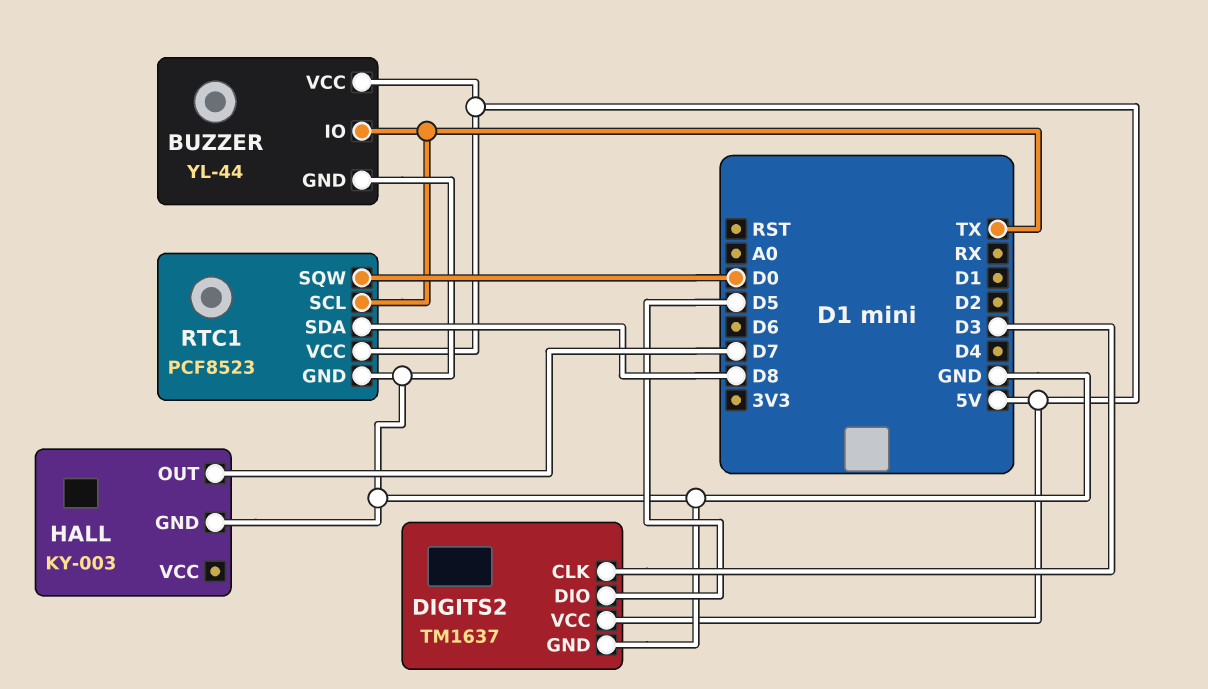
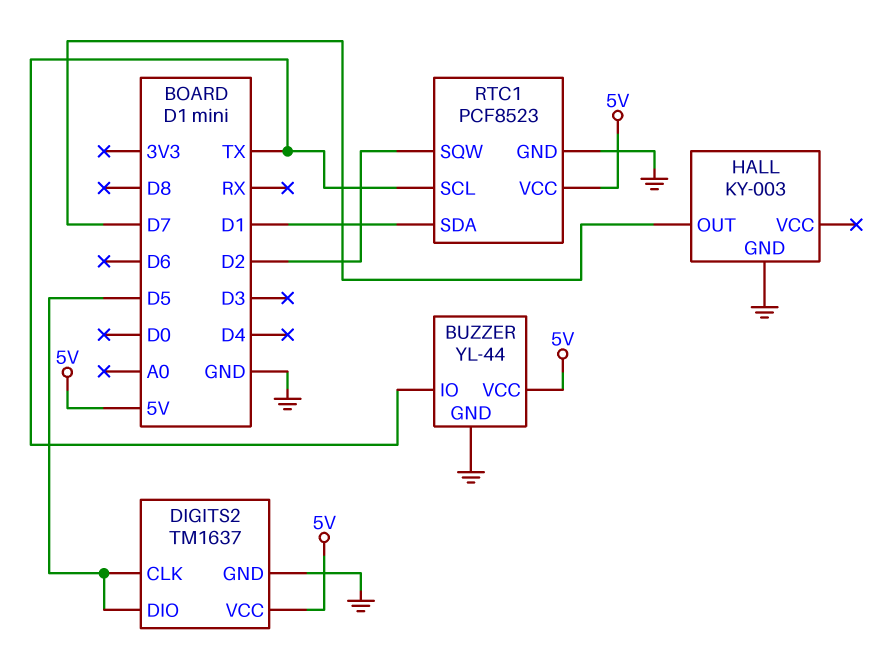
DIGITS2 pin CLK: D3 -> D5
RTC1 pin SDA: D8 -> D1
RTC1 pin SQW: D0 -> D2

